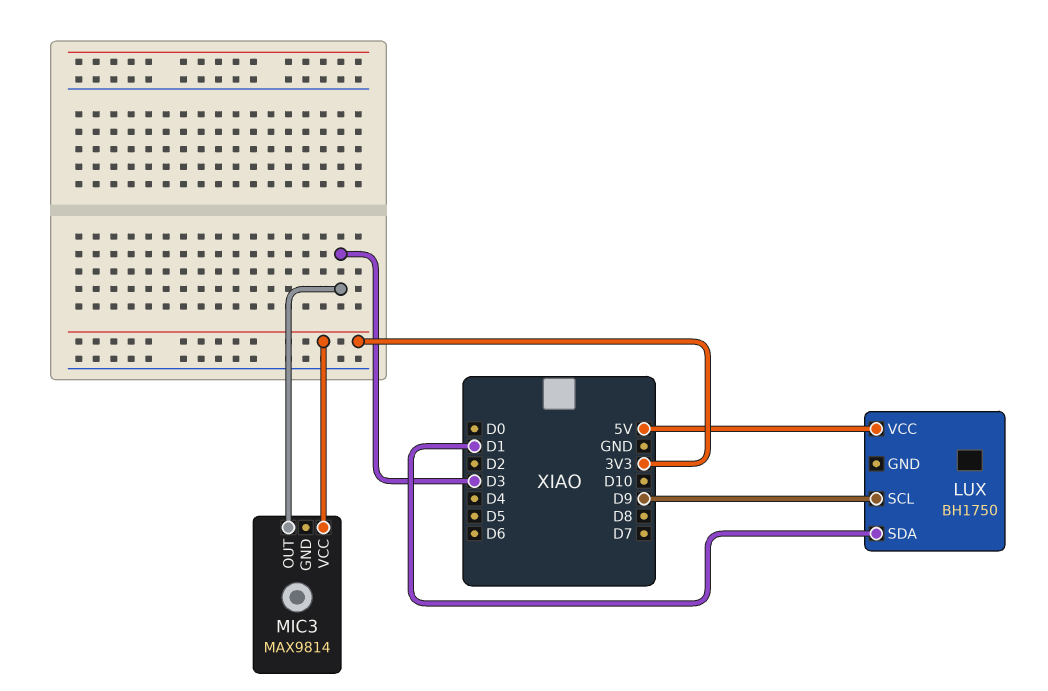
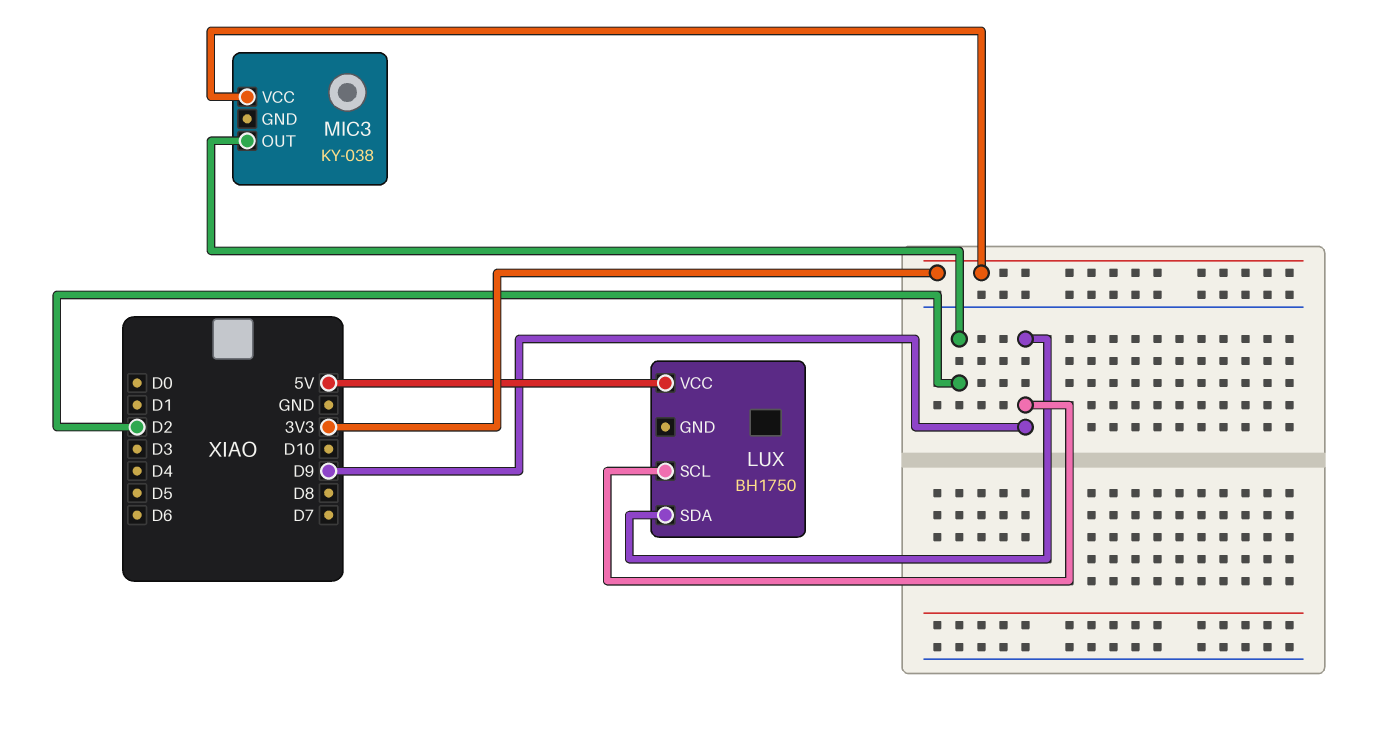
LUX pin SDA: D1 -> D9
MIC3: MAX9814 -> KY-038
MIC3 pin OUT: D3 -> D2

